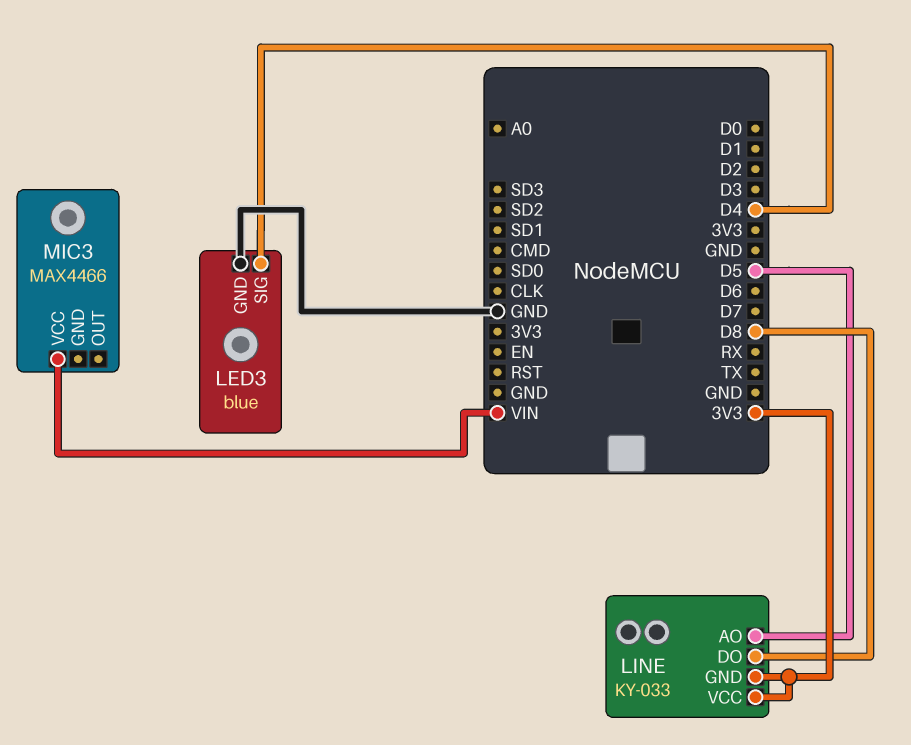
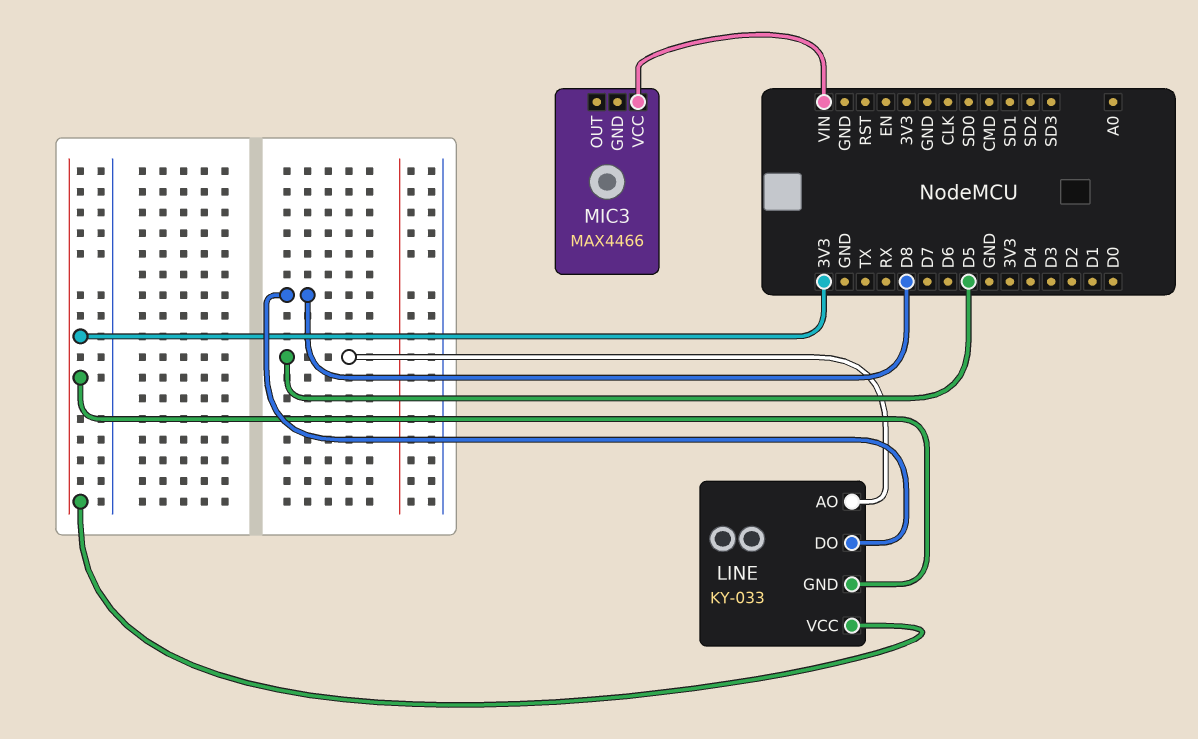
LED3: blue -> none
LED3 pin GND: GND -> none
LED3 pin SIG: D4 -> none

